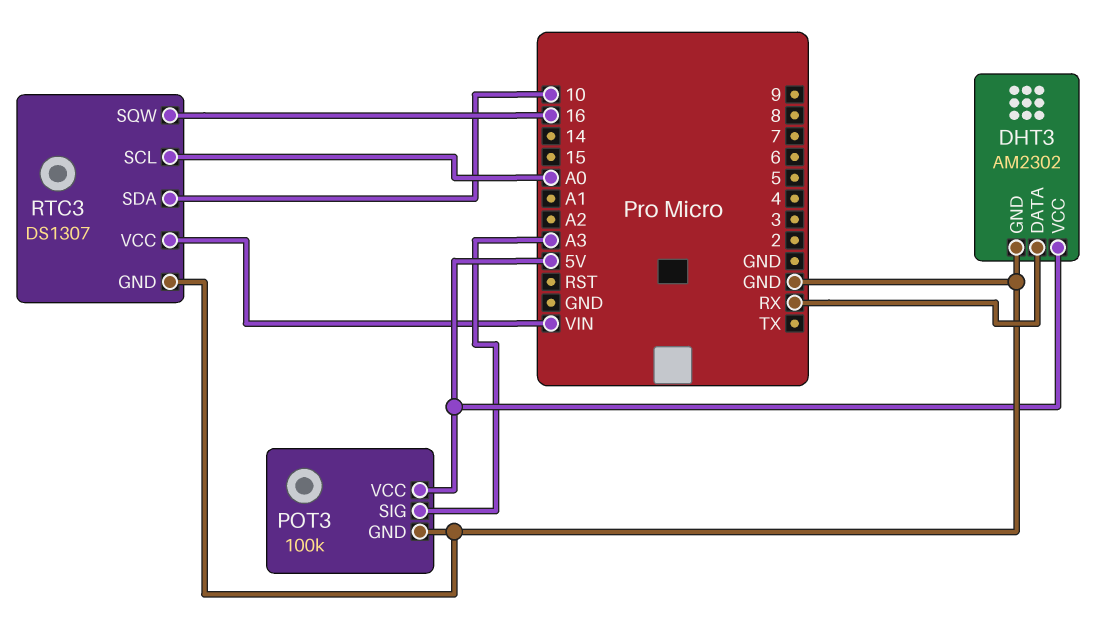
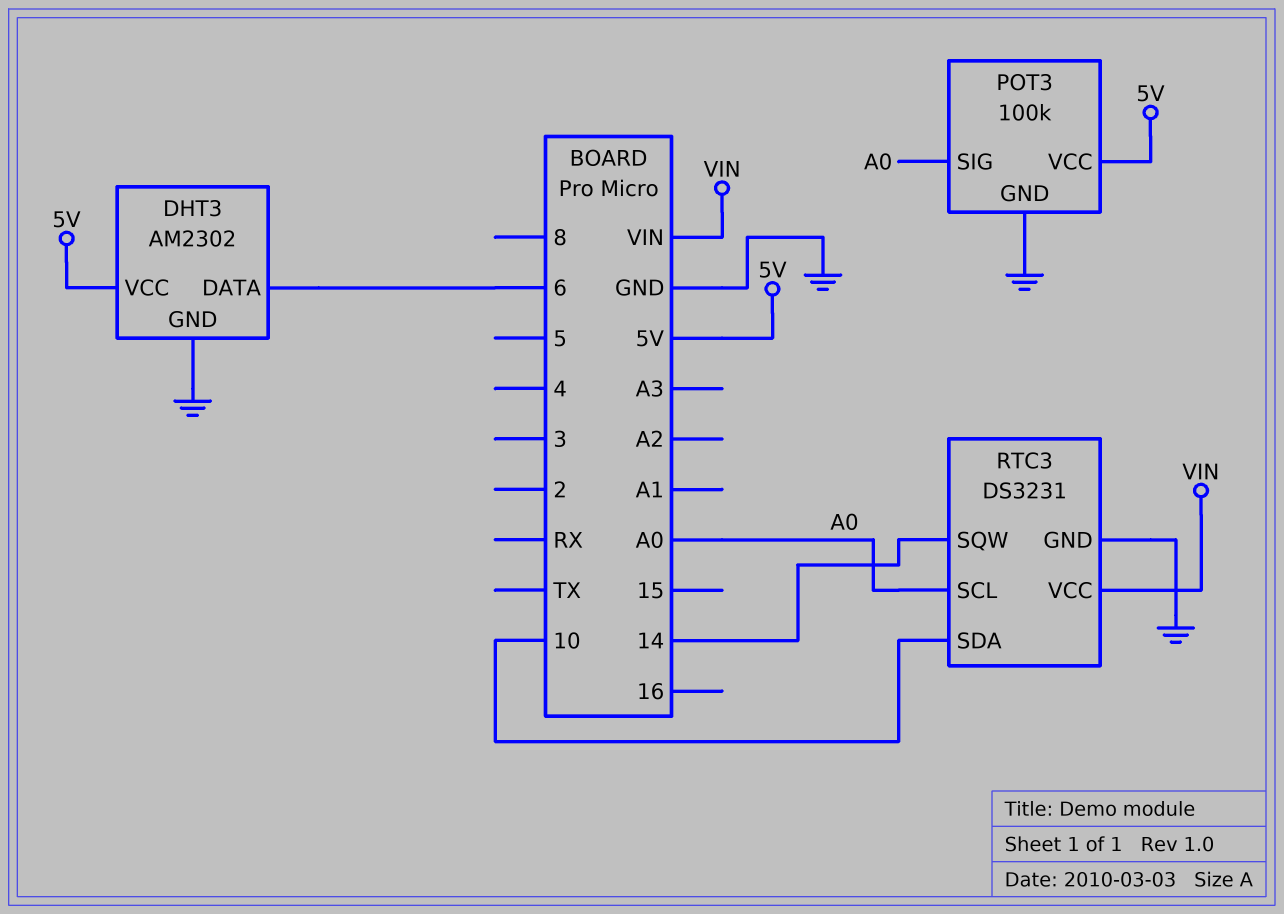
DHT3 pin DATA: RX -> 6
POT3 pin SIG: A3 -> A0
RTC3: DS1307 -> DS3231
RTC3 pin SQW: 16 -> 14

